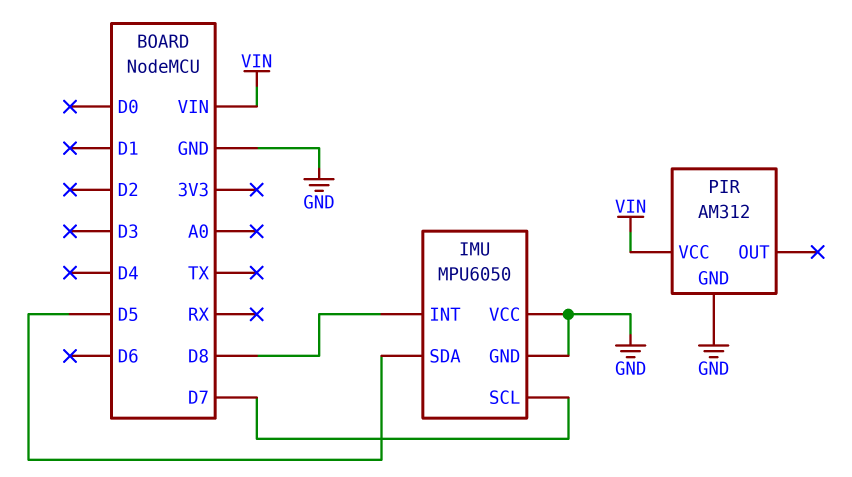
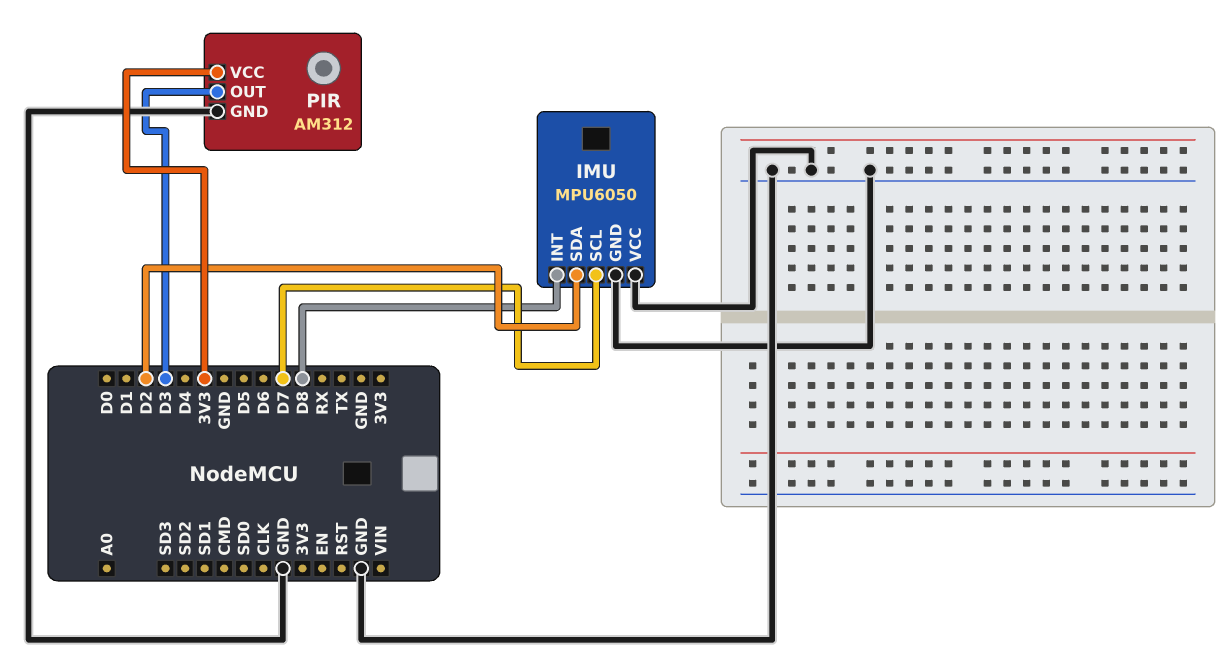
IMU pin SDA: D5 -> D2
PIR pin OUT: none -> D3
PIR pin VCC: VIN -> 3V3

